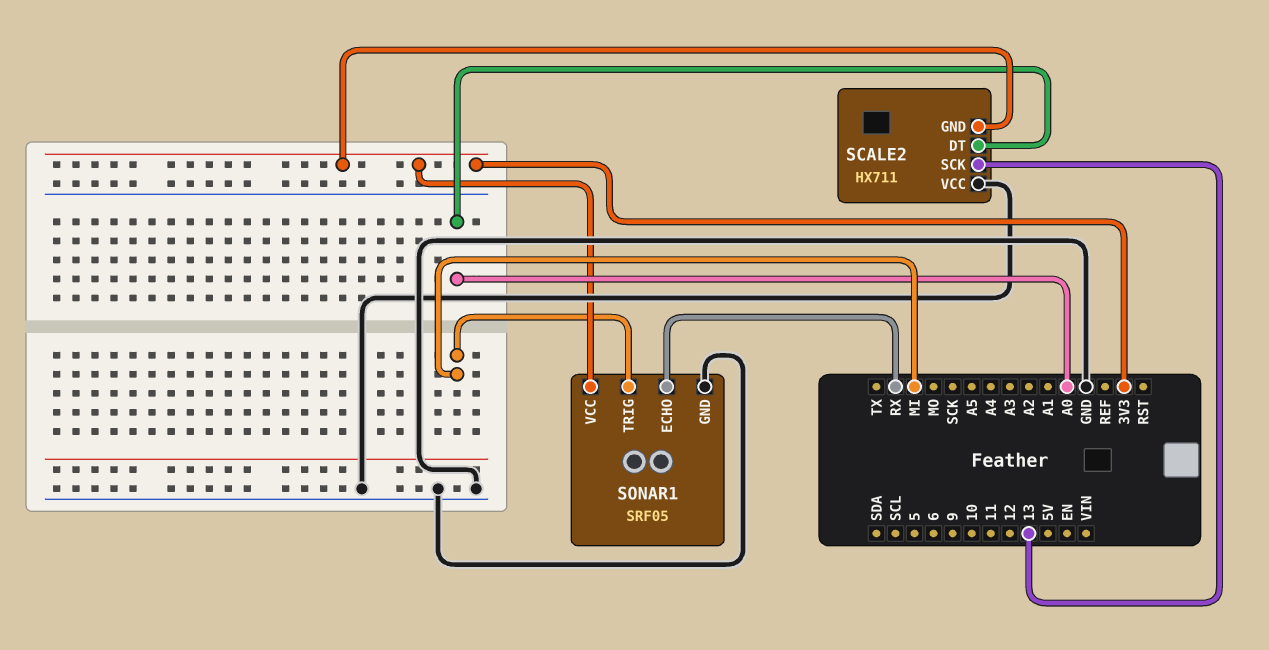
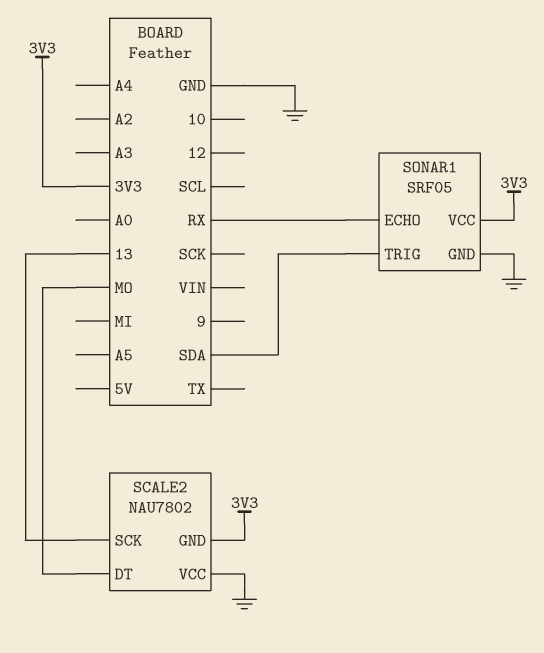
SCALE2: HX711 -> NAU7802
SCALE2 pin DT: A0 -> MO
SONAR1 pin TRIG: MI -> SDA

